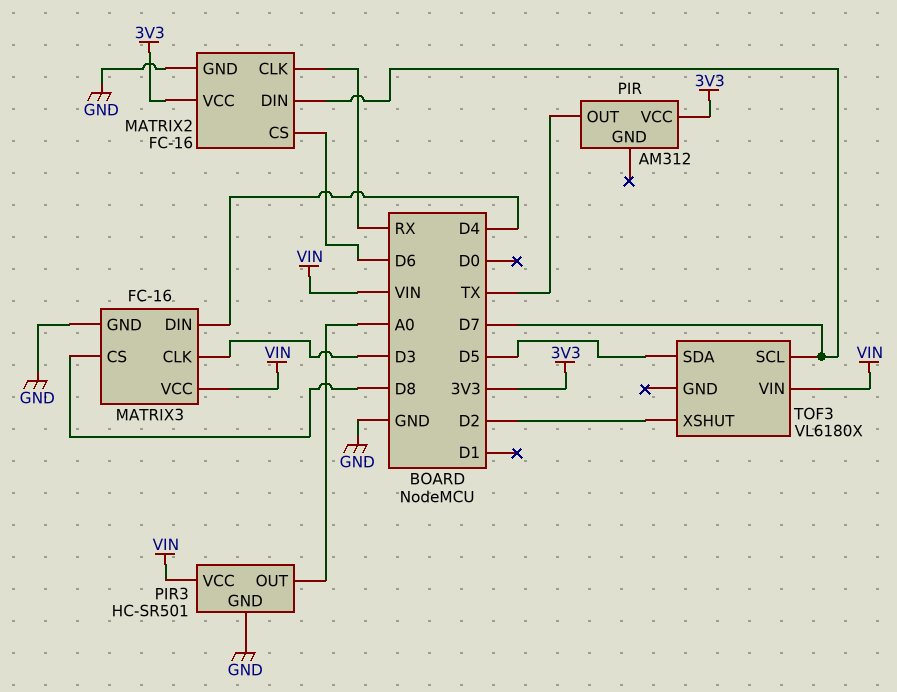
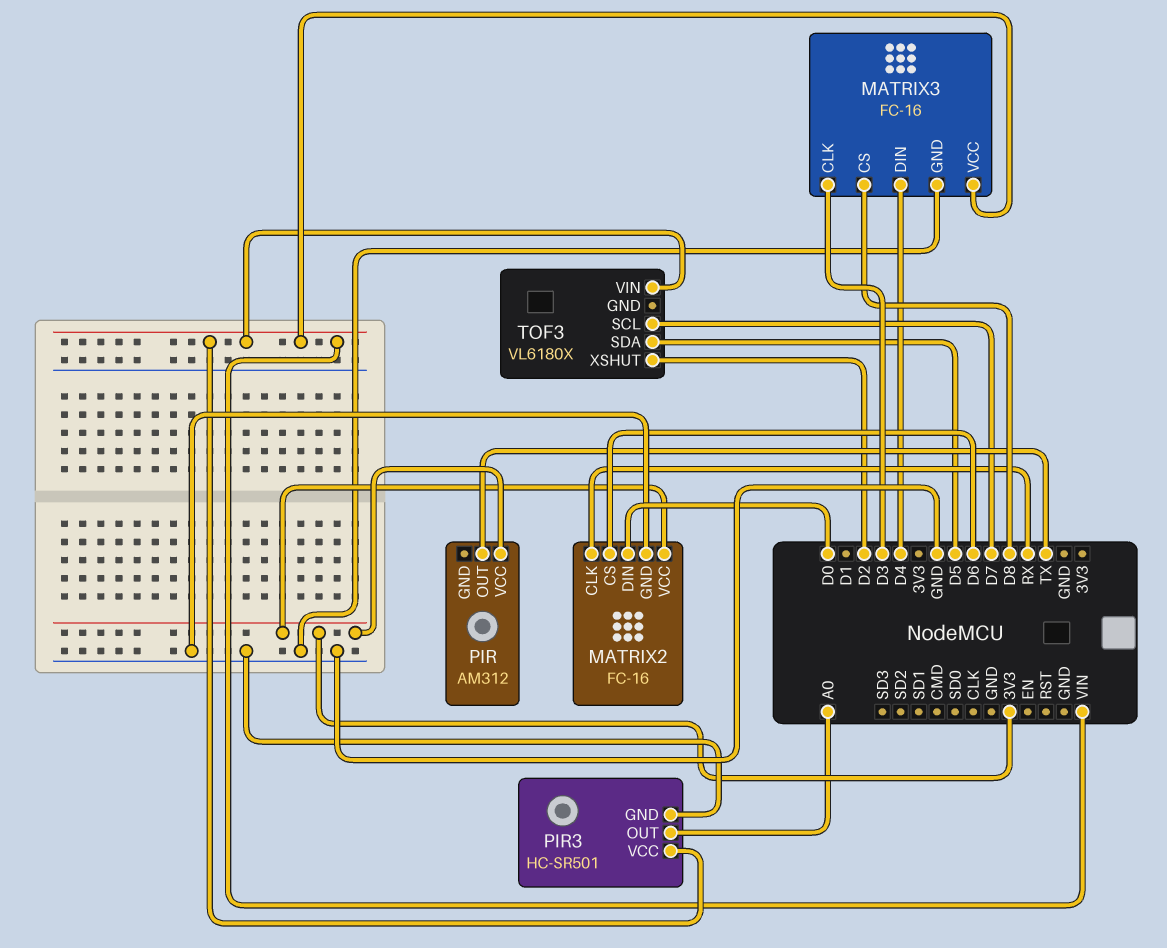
MATRIX2 pin DIN: D7 -> D0

